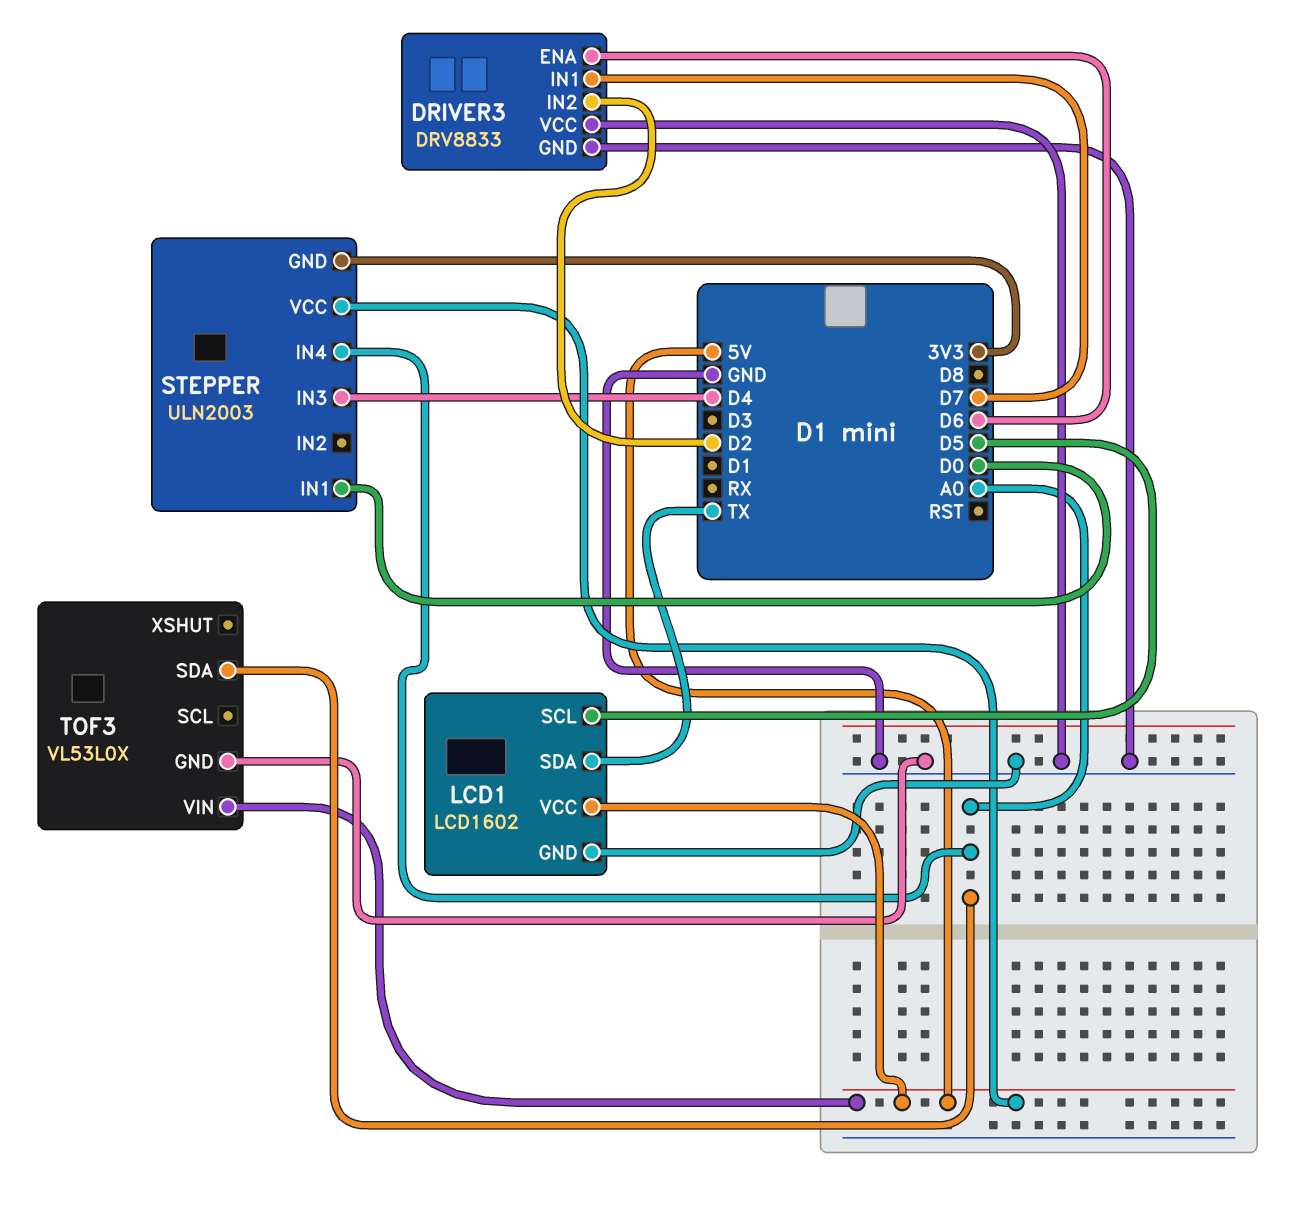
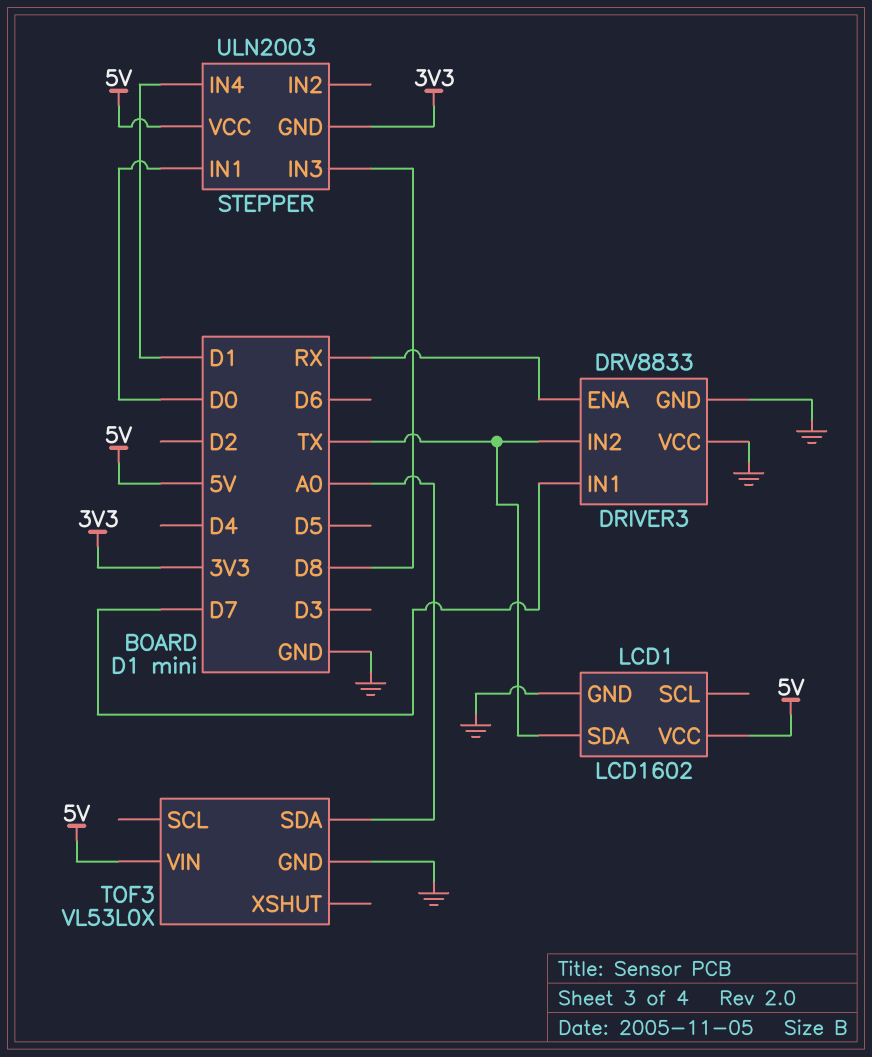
DRIVER3 pin ENA: D6 -> RX
DRIVER3 pin IN2: D2 -> TX
LCD1 pin SCL: D5 -> none
STEPPER pin IN3: D4 -> D8
STEPPER pin IN4: A0 -> D1

